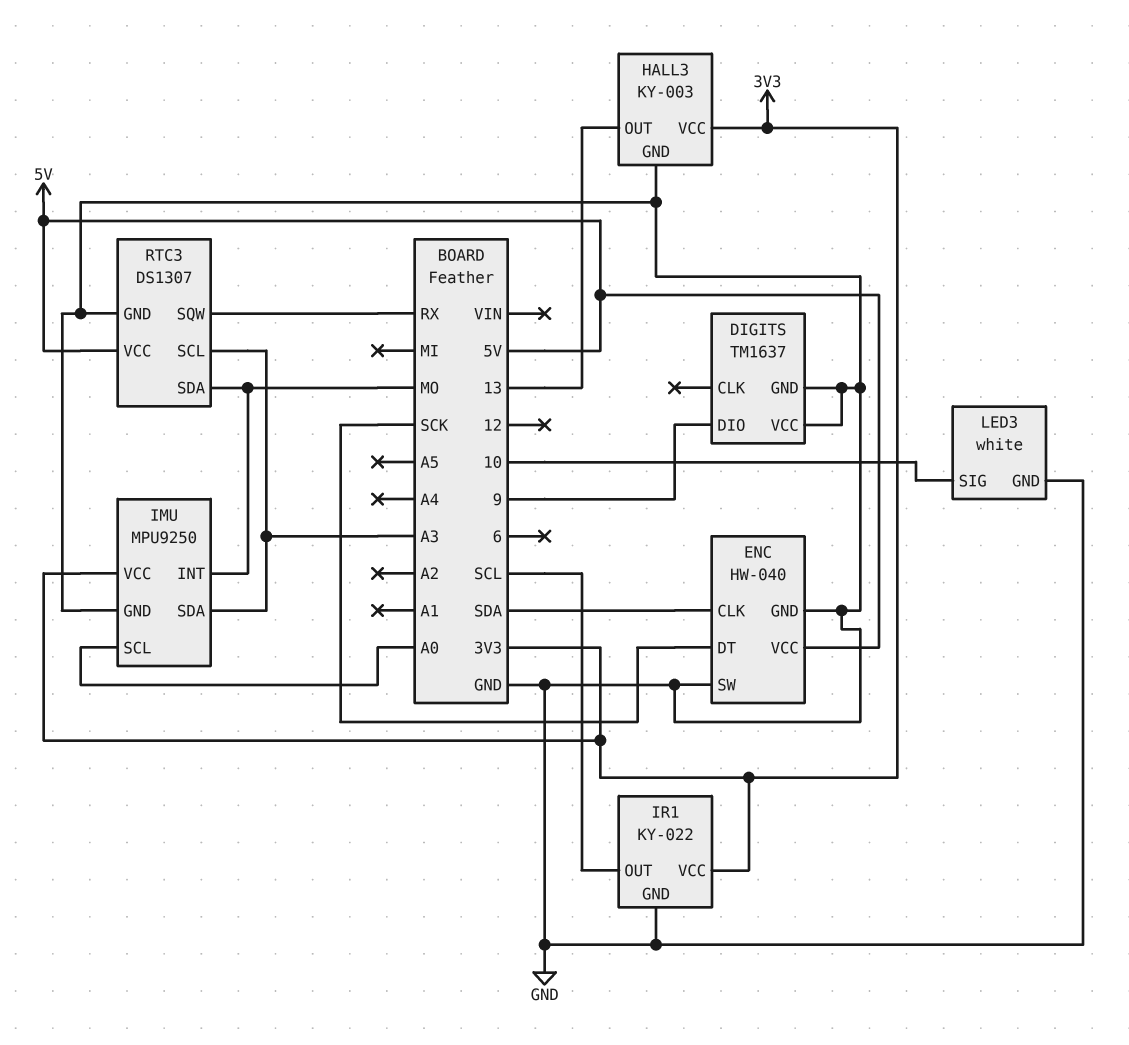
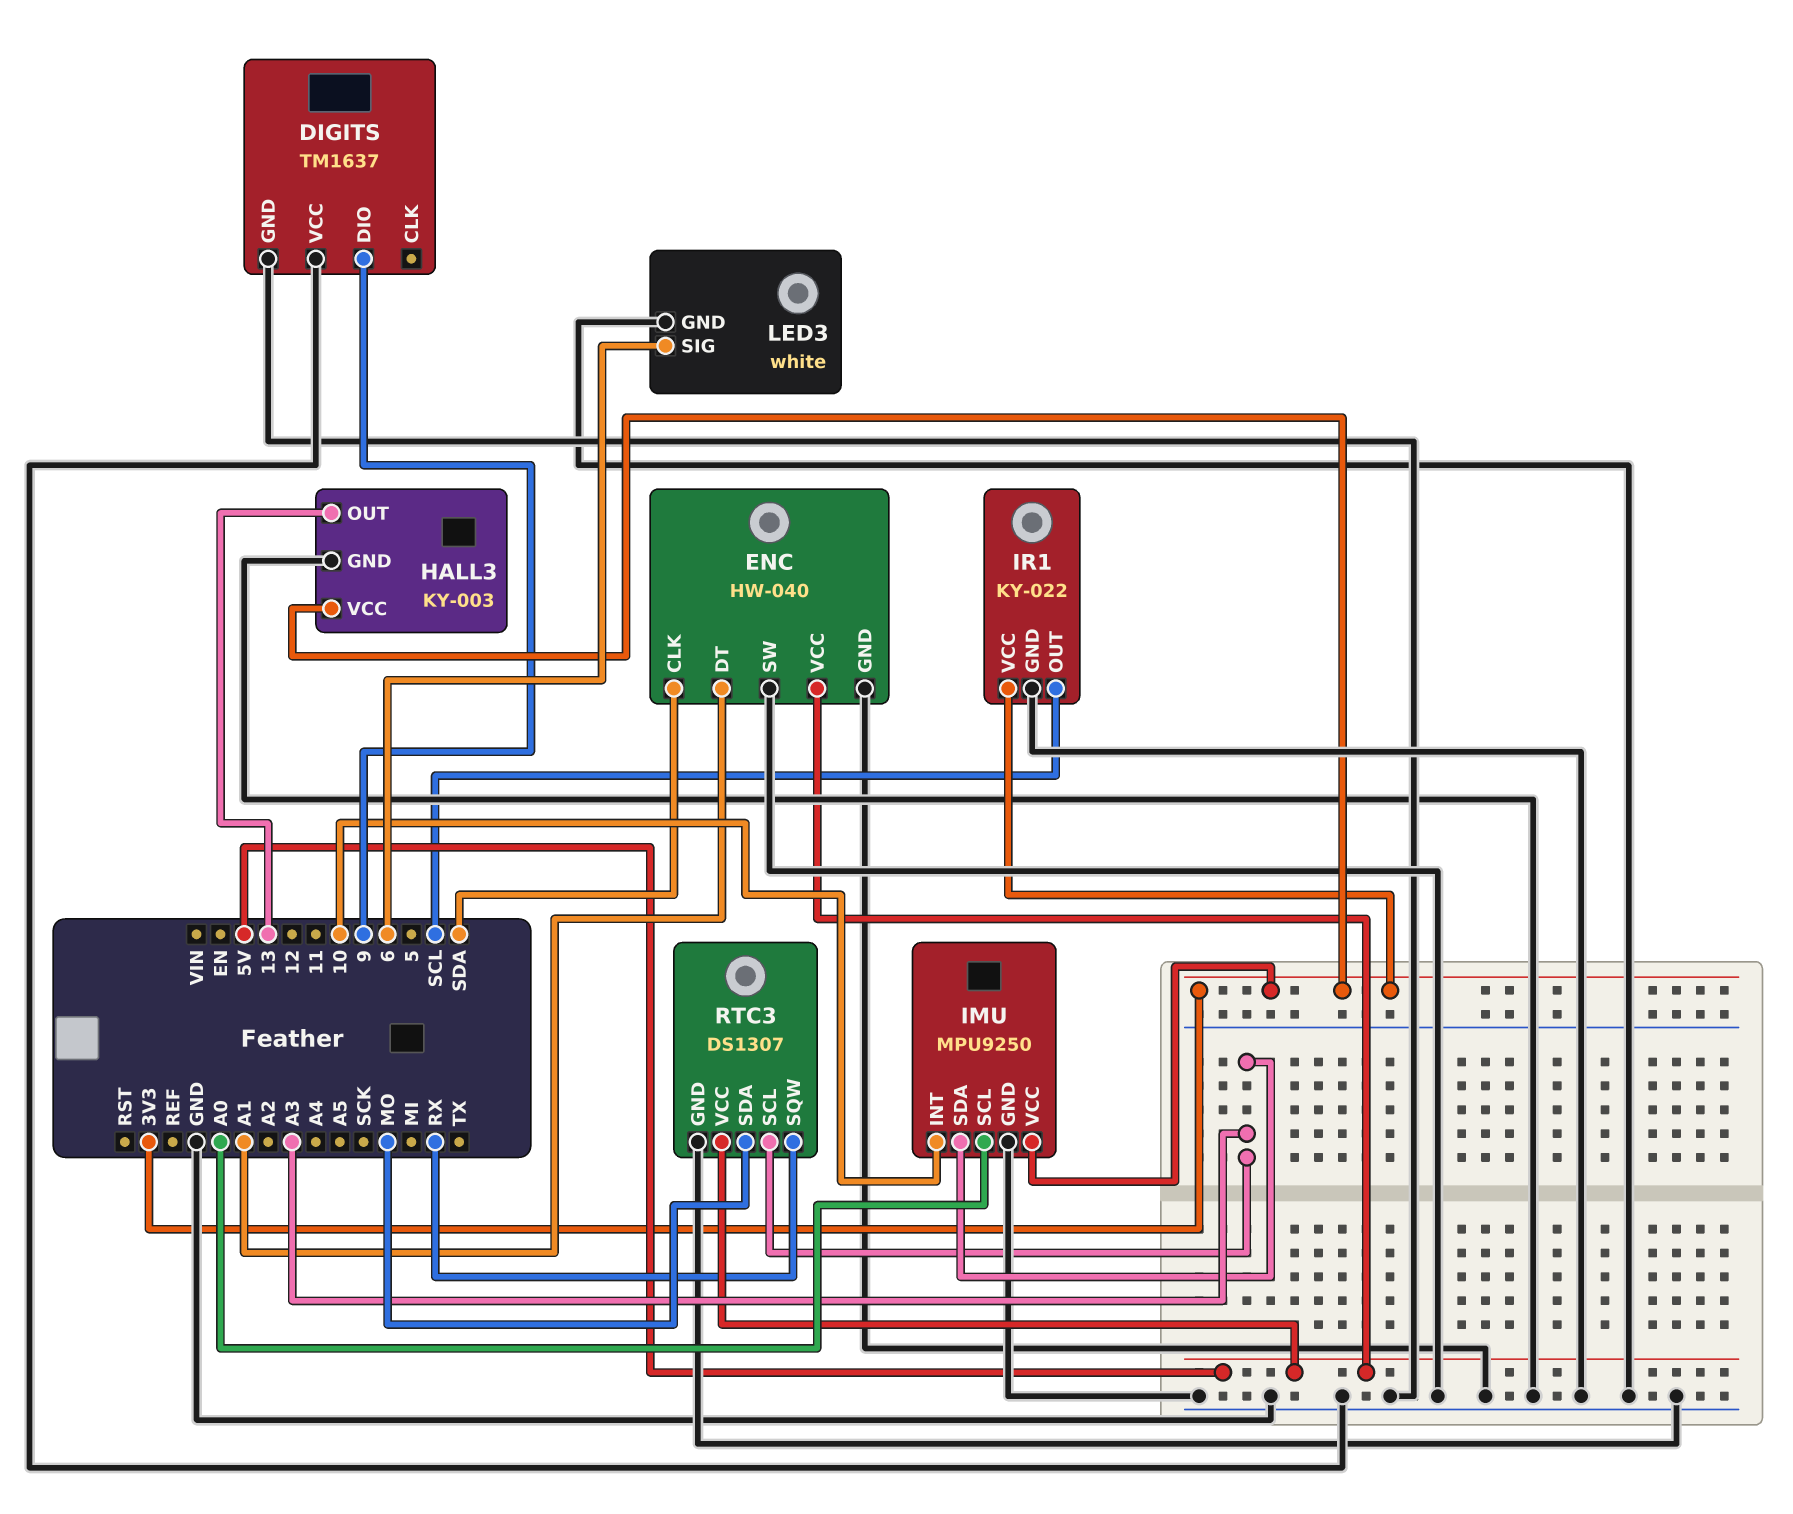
ENC pin DT: SCK -> A1
IMU pin INT: MO -> 10
LED3 pin SIG: 10 -> 6

